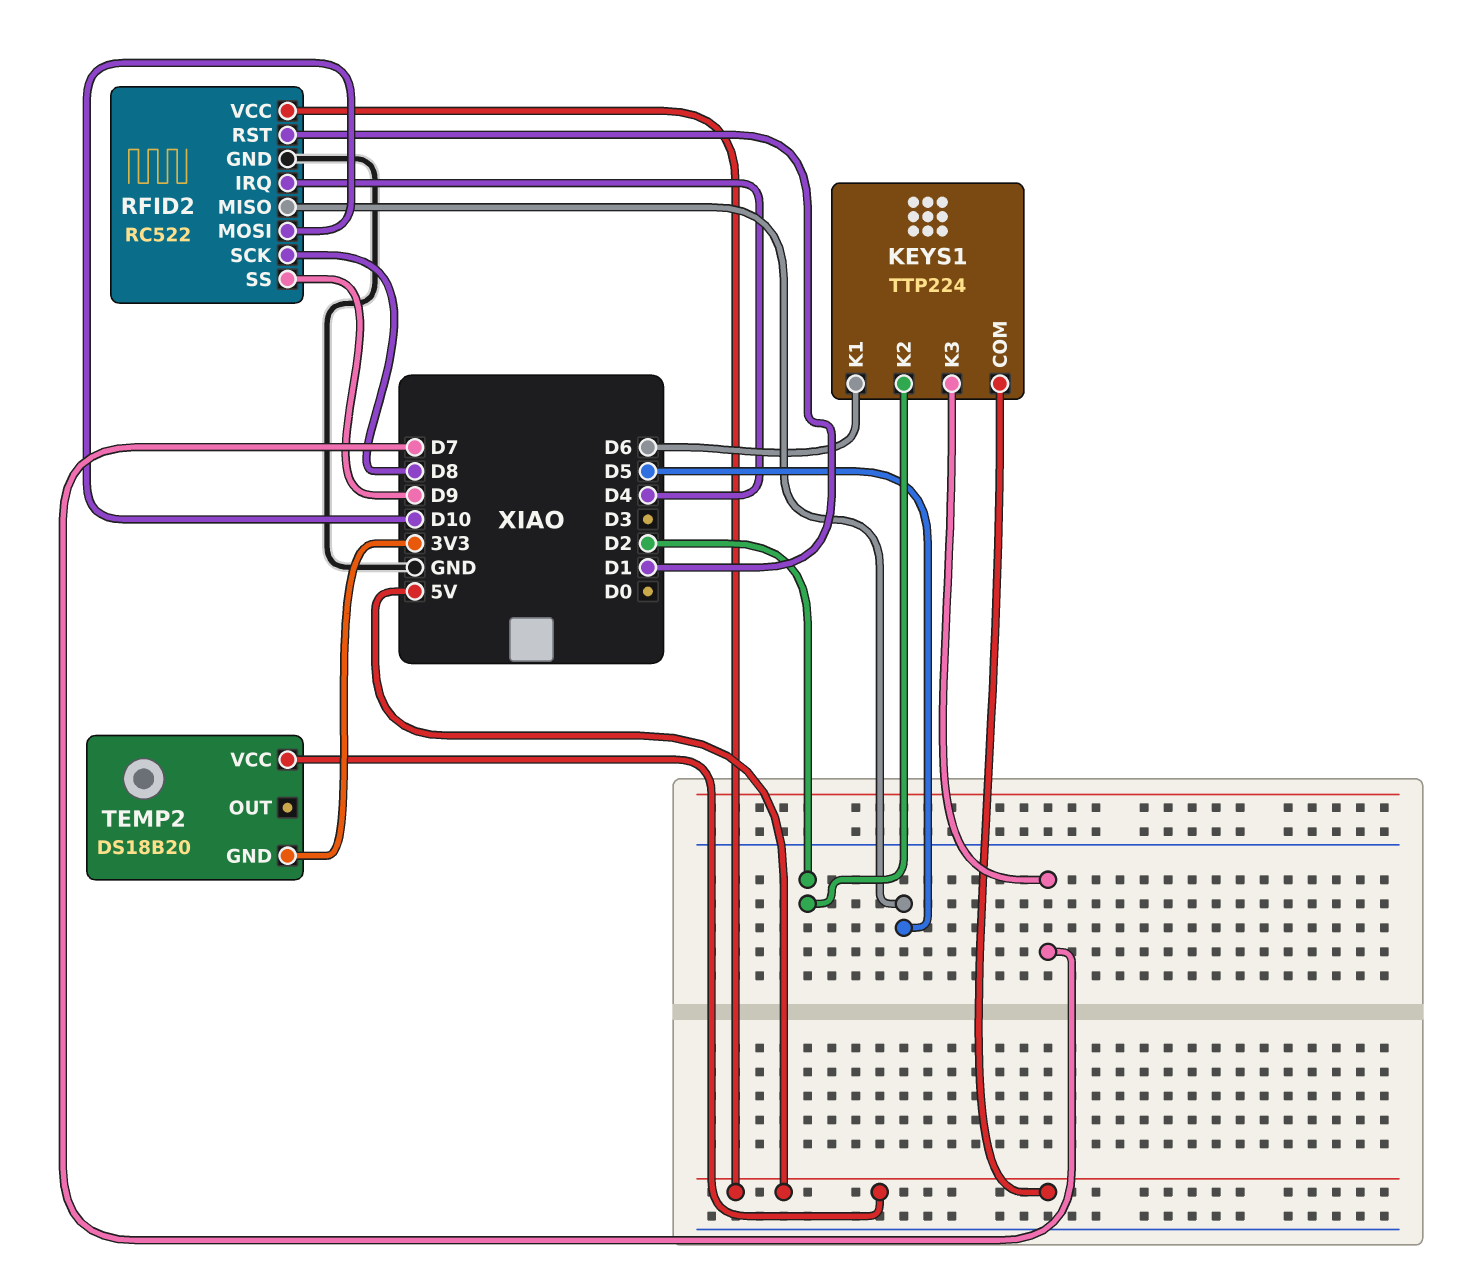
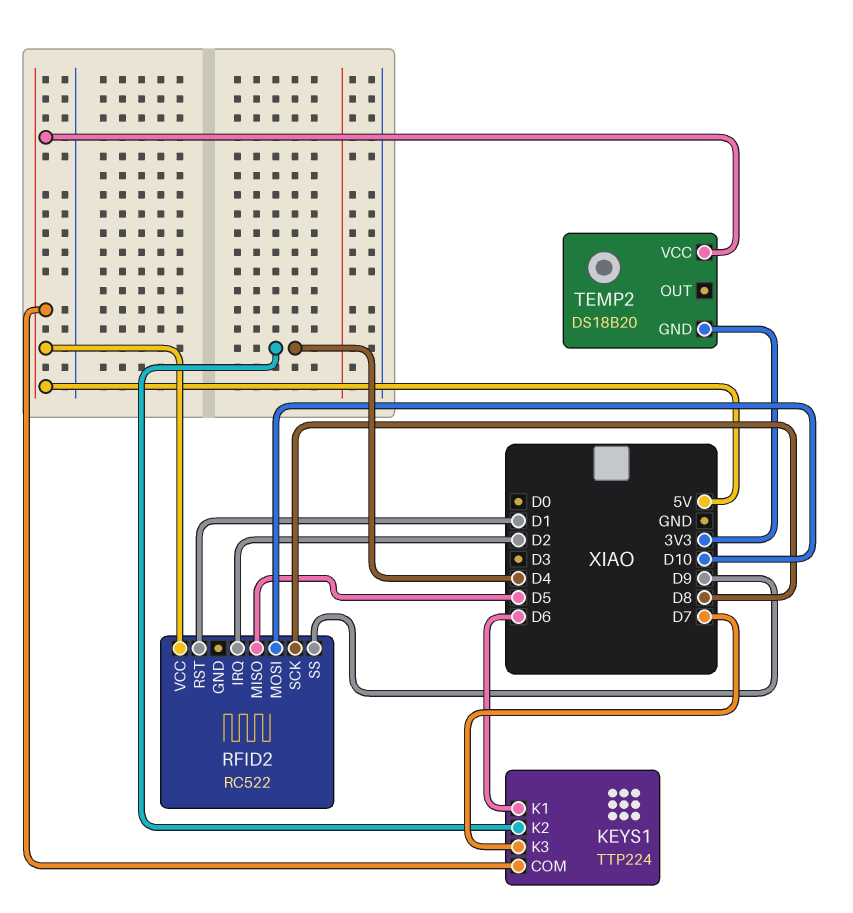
KEYS1 pin K2: D2 -> D4
RFID2 pin GND: GND -> none
RFID2 pin IRQ: D4 -> D2

